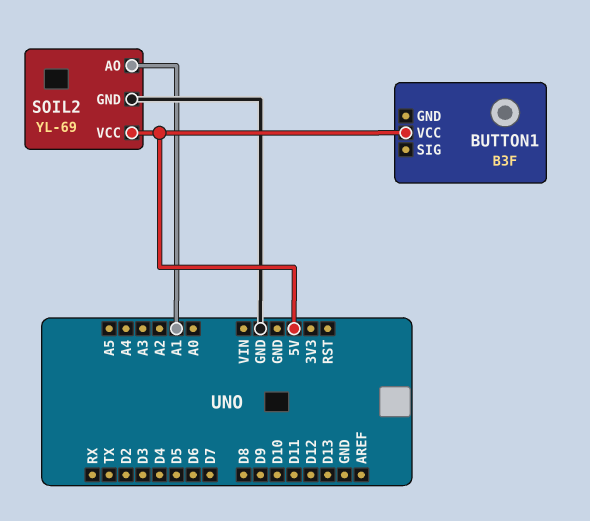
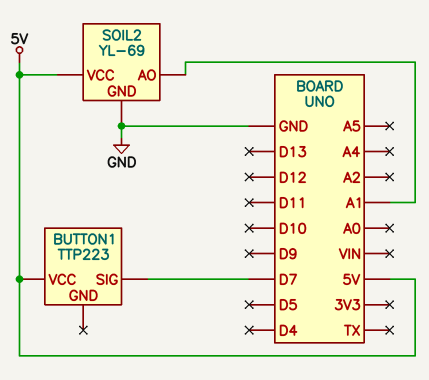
BUTTON1: B3F -> TTP223
BUTTON1 pin SIG: none -> D7

